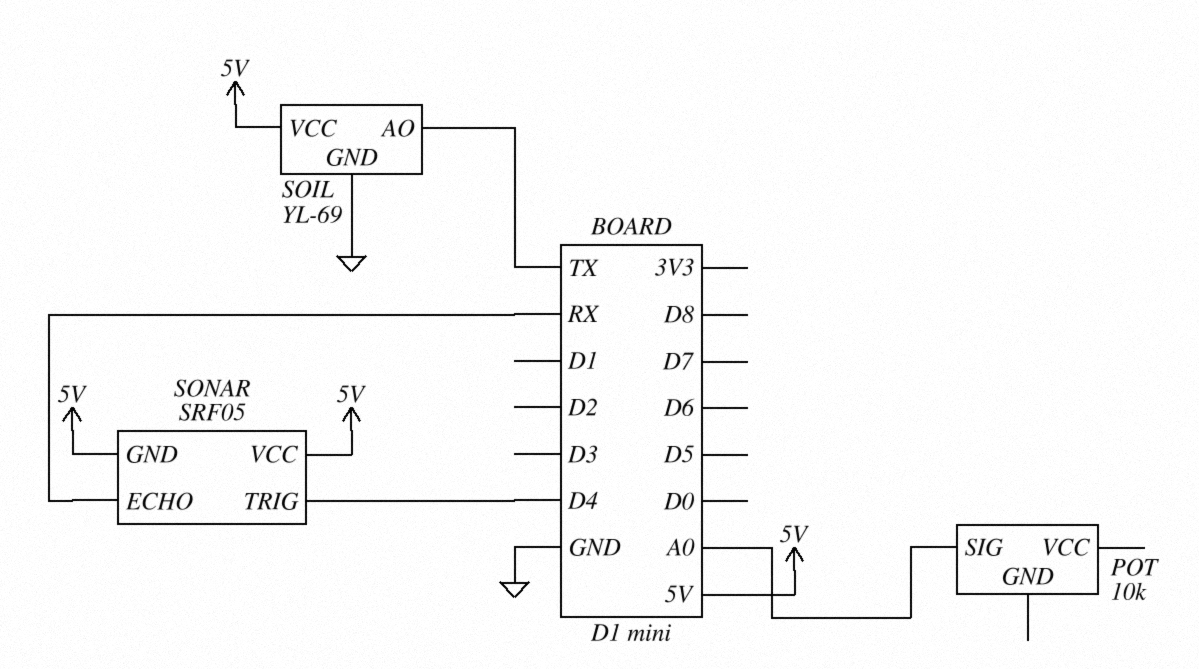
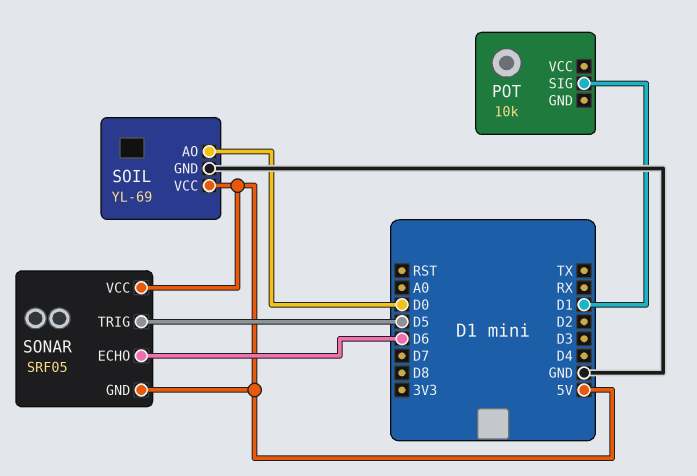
POT pin SIG: A0 -> D1
SOIL pin AO: TX -> D0
SONAR pin ECHO: RX -> D6
SONAR pin TRIG: D4 -> D5

